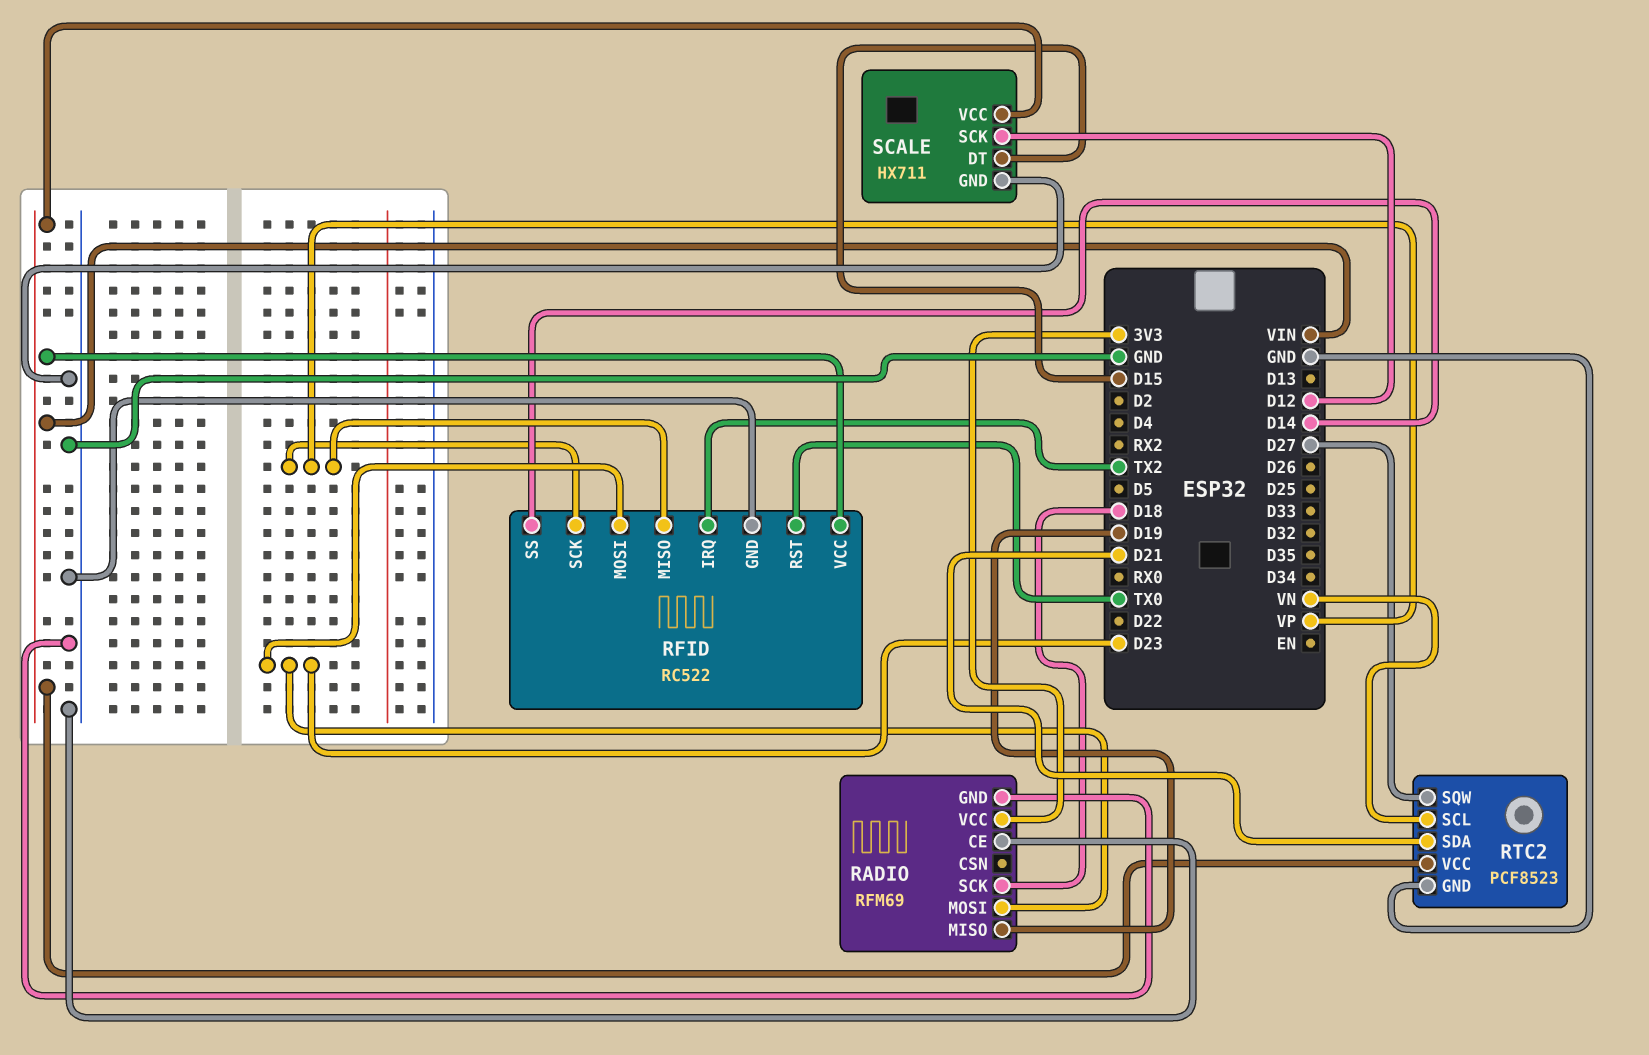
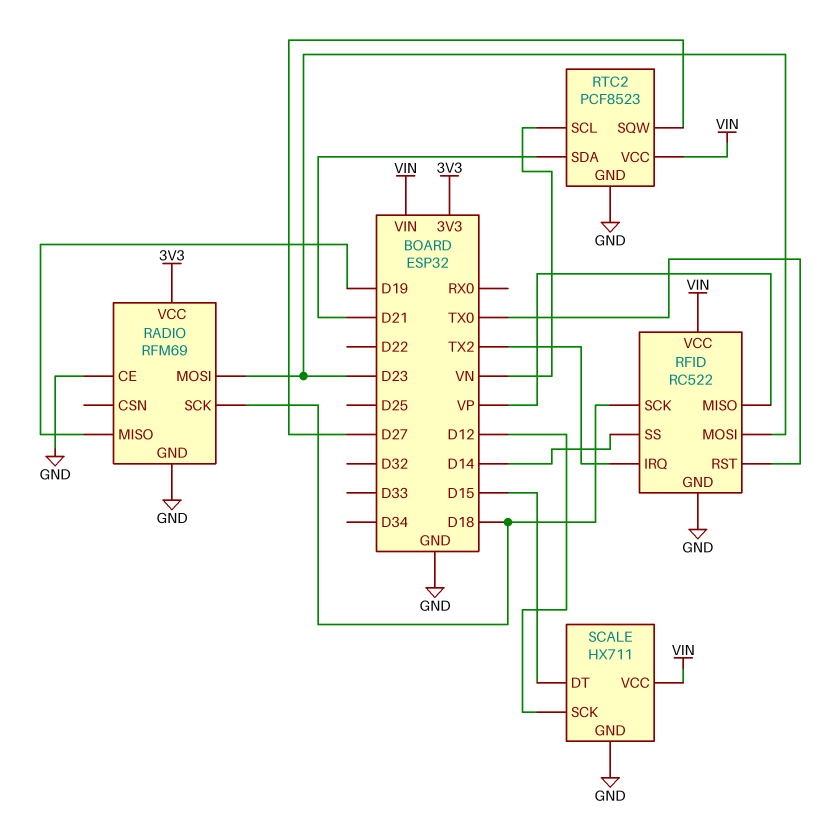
RFID pin SCK: VP -> D18

